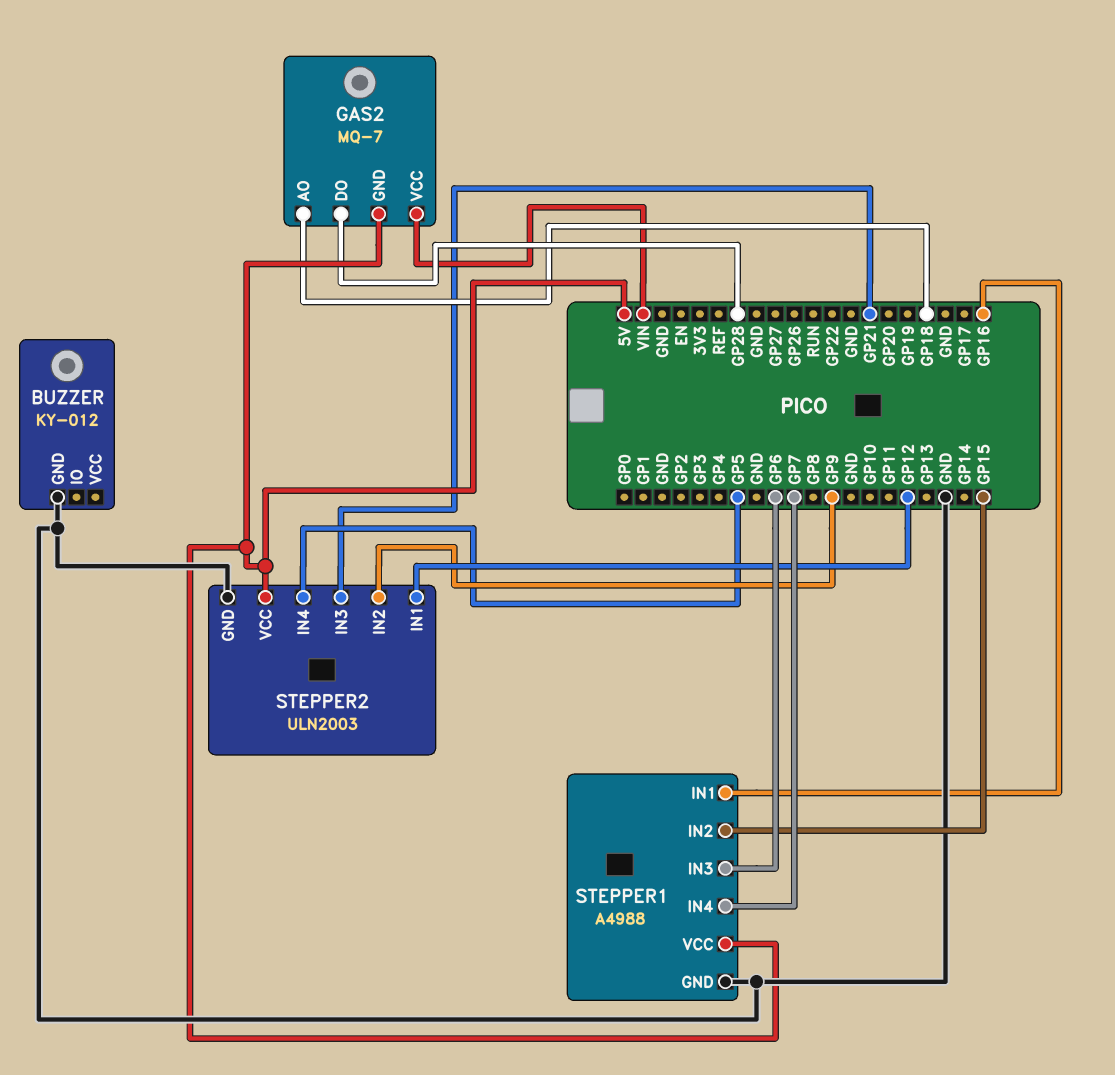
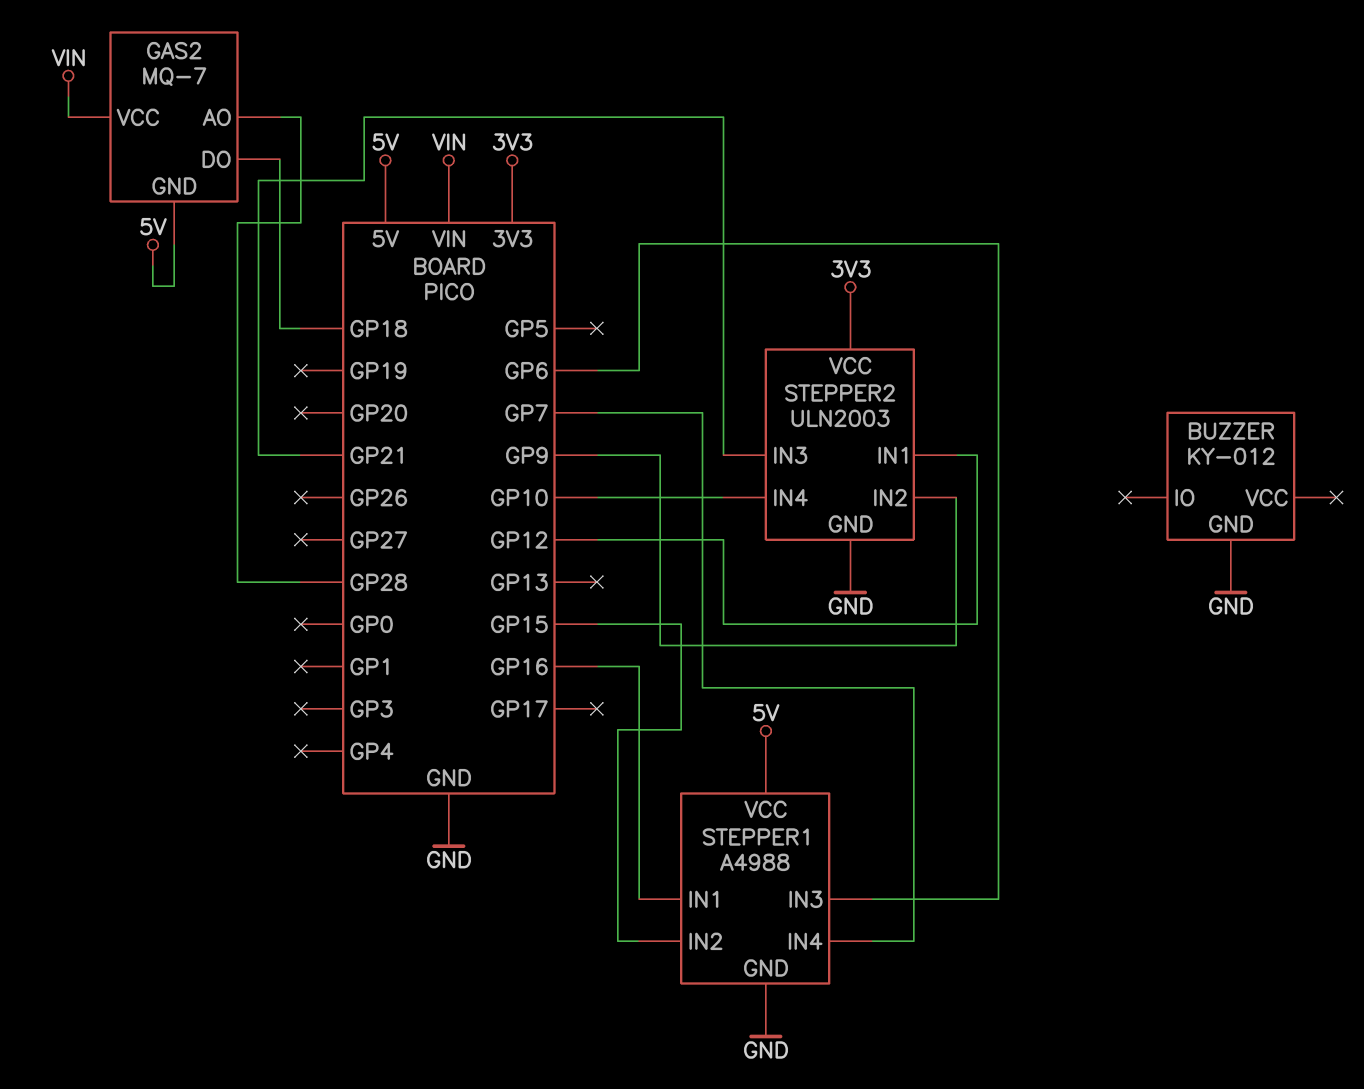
GAS2 pin AO: GP18 -> GP28
GAS2 pin DO: GP28 -> GP18
STEPPER2 pin IN4: GP5 -> GP10
STEPPER2 pin VCC: 5V -> 3V3

